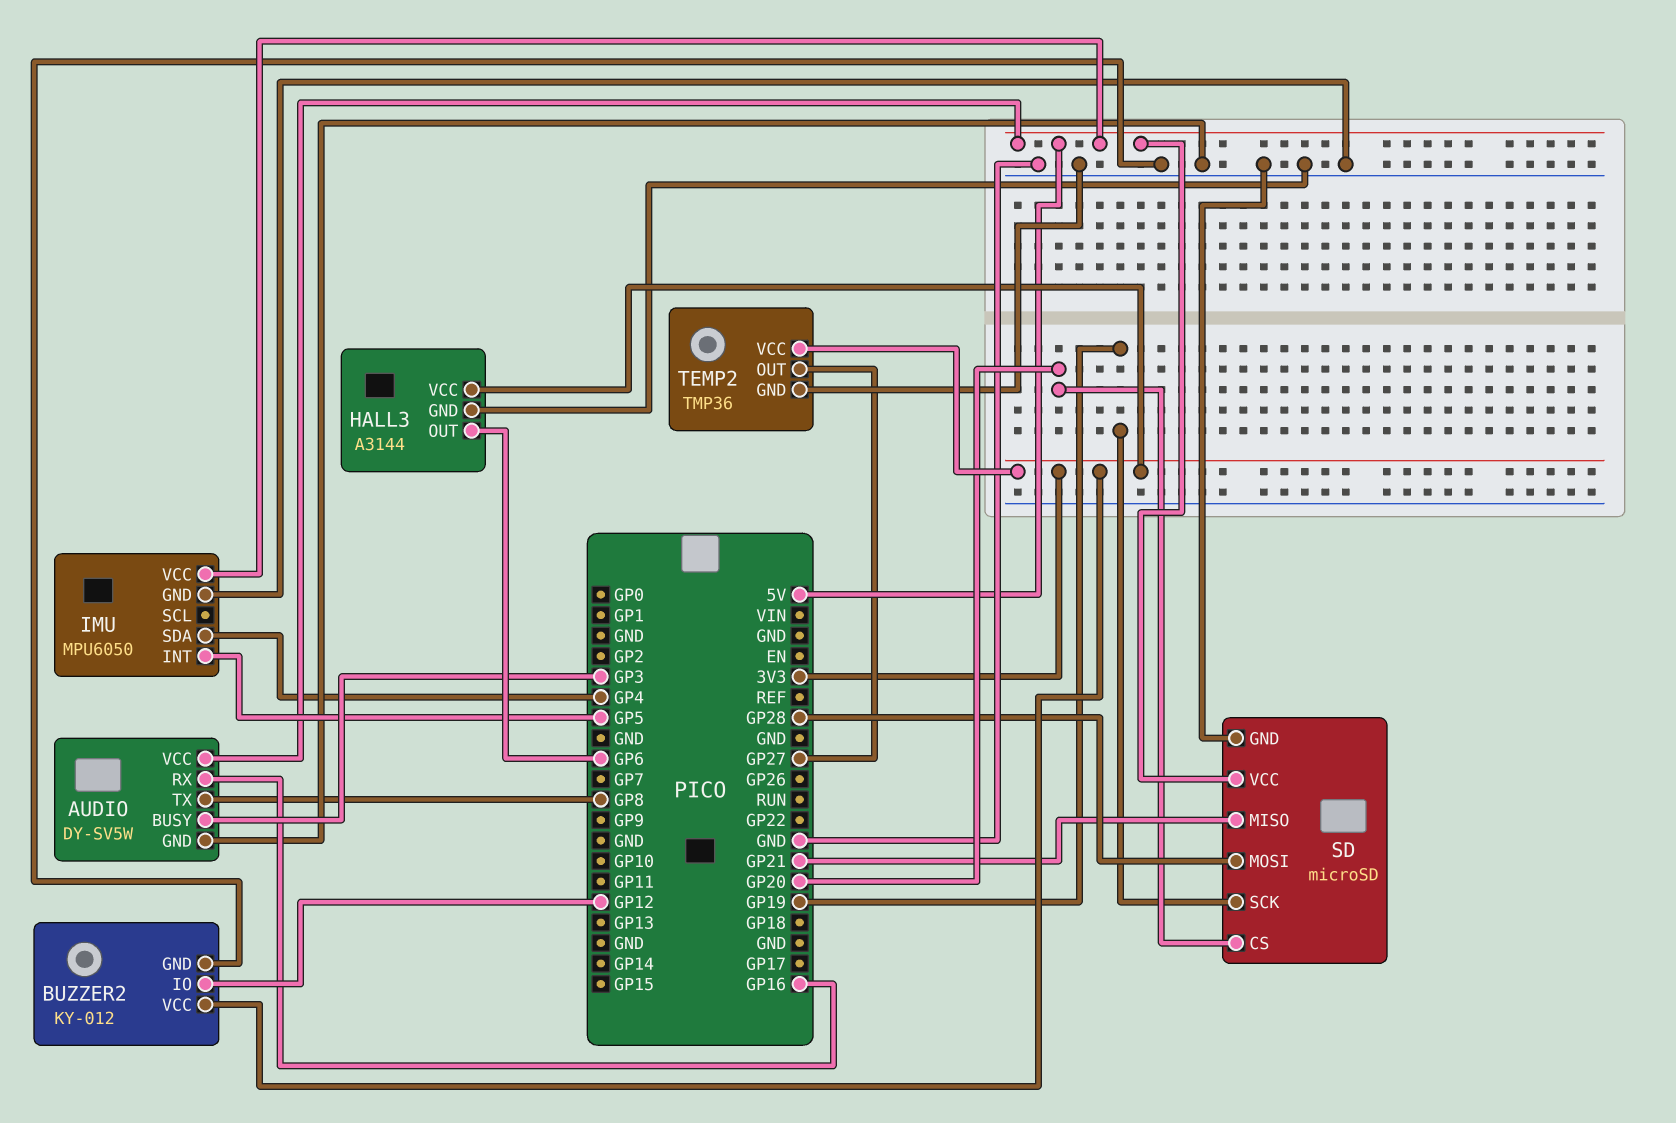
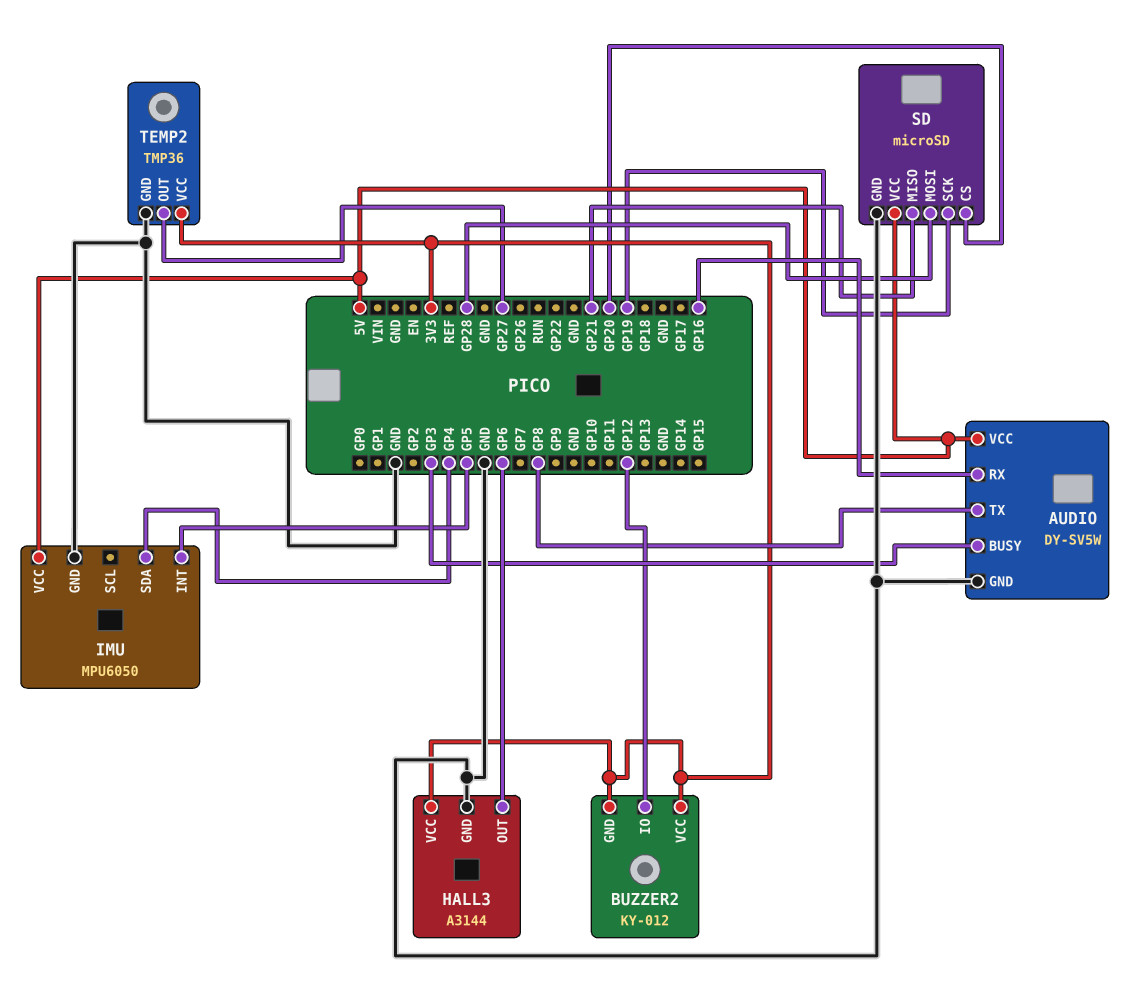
BUZZER2 pin GND: GND -> 3V3

